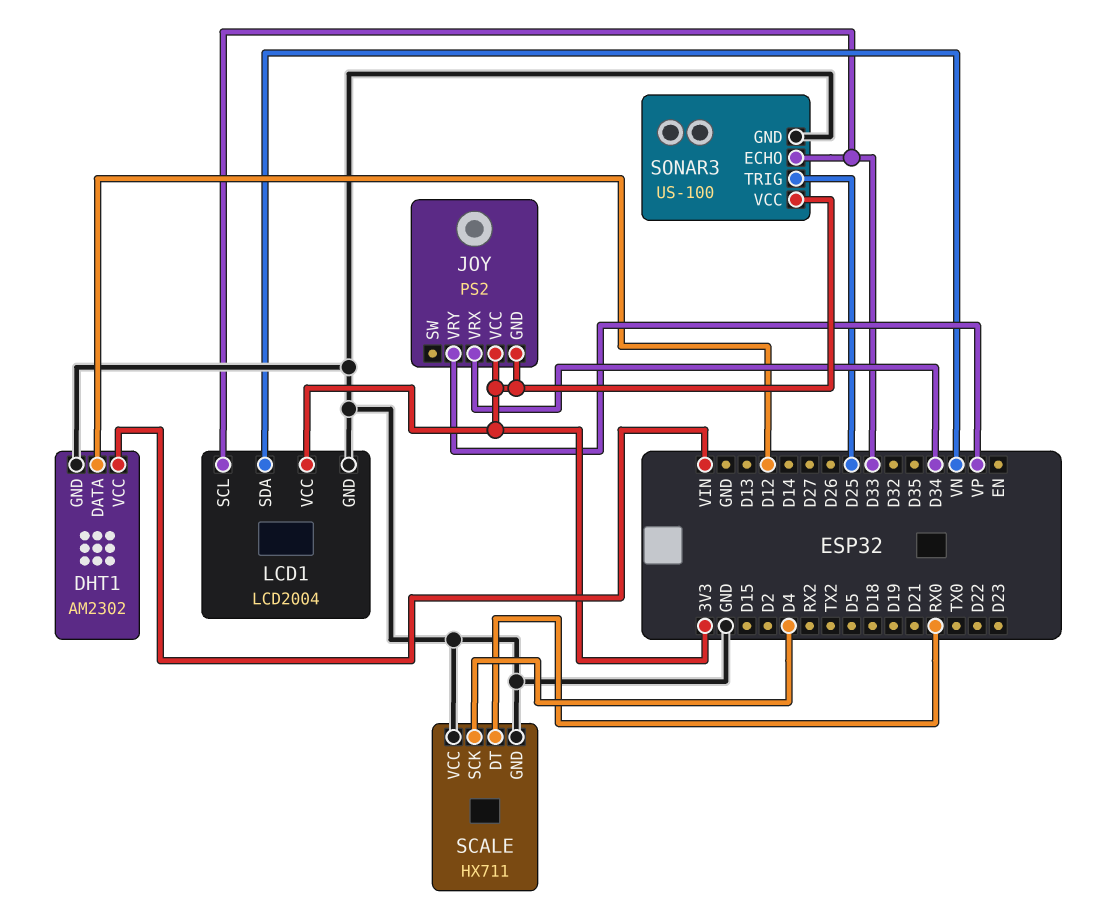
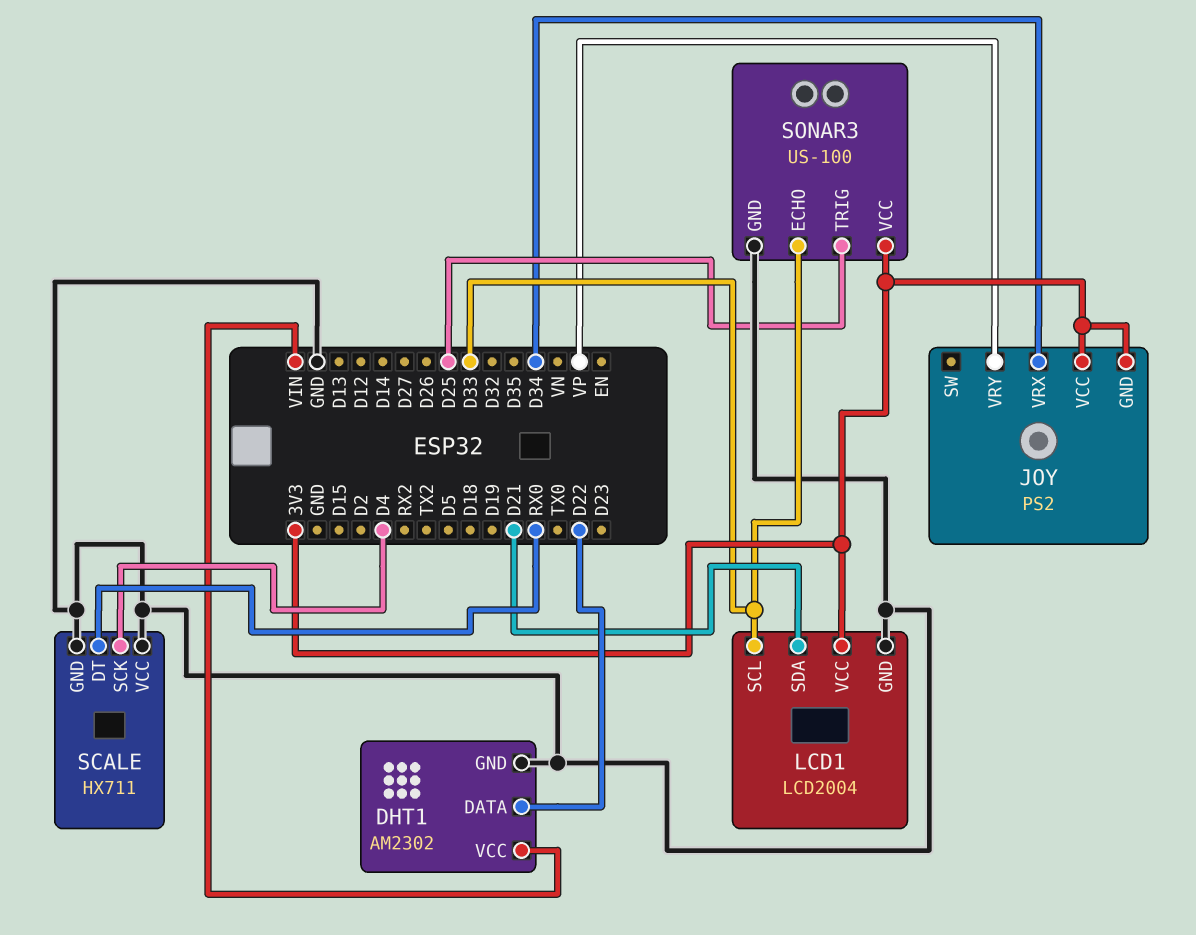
DHT1 pin DATA: D12 -> D22
LCD1 pin SDA: VN -> D21

